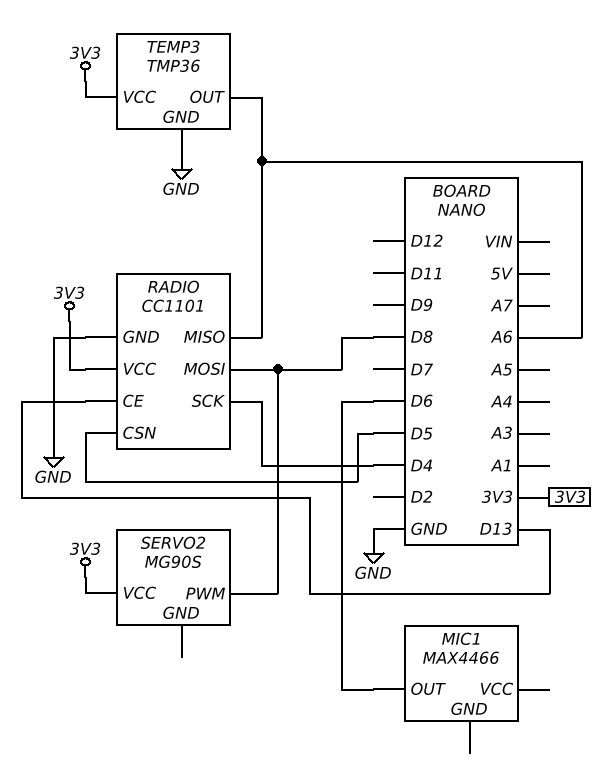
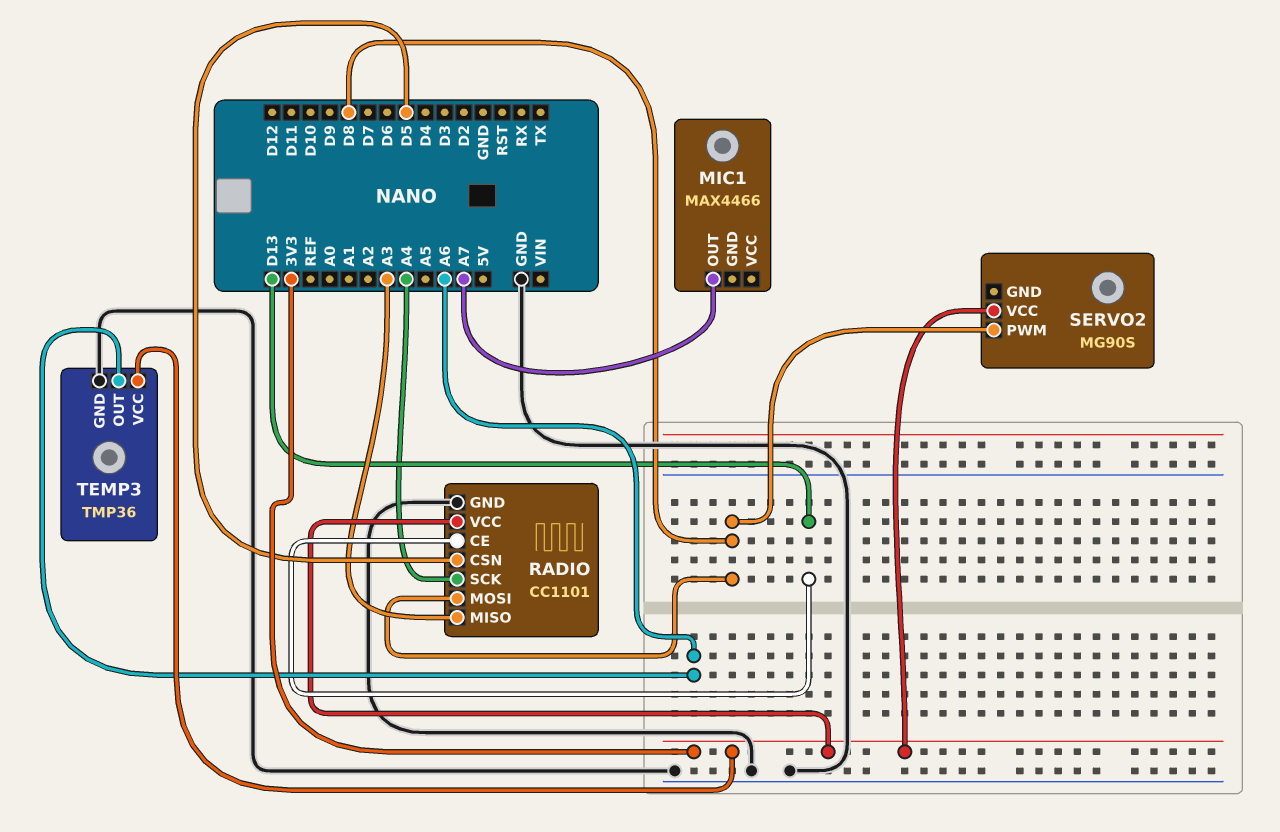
MIC1 pin OUT: D6 -> A7
RADIO pin MISO: A6 -> A3
RADIO pin SCK: D4 -> A4

